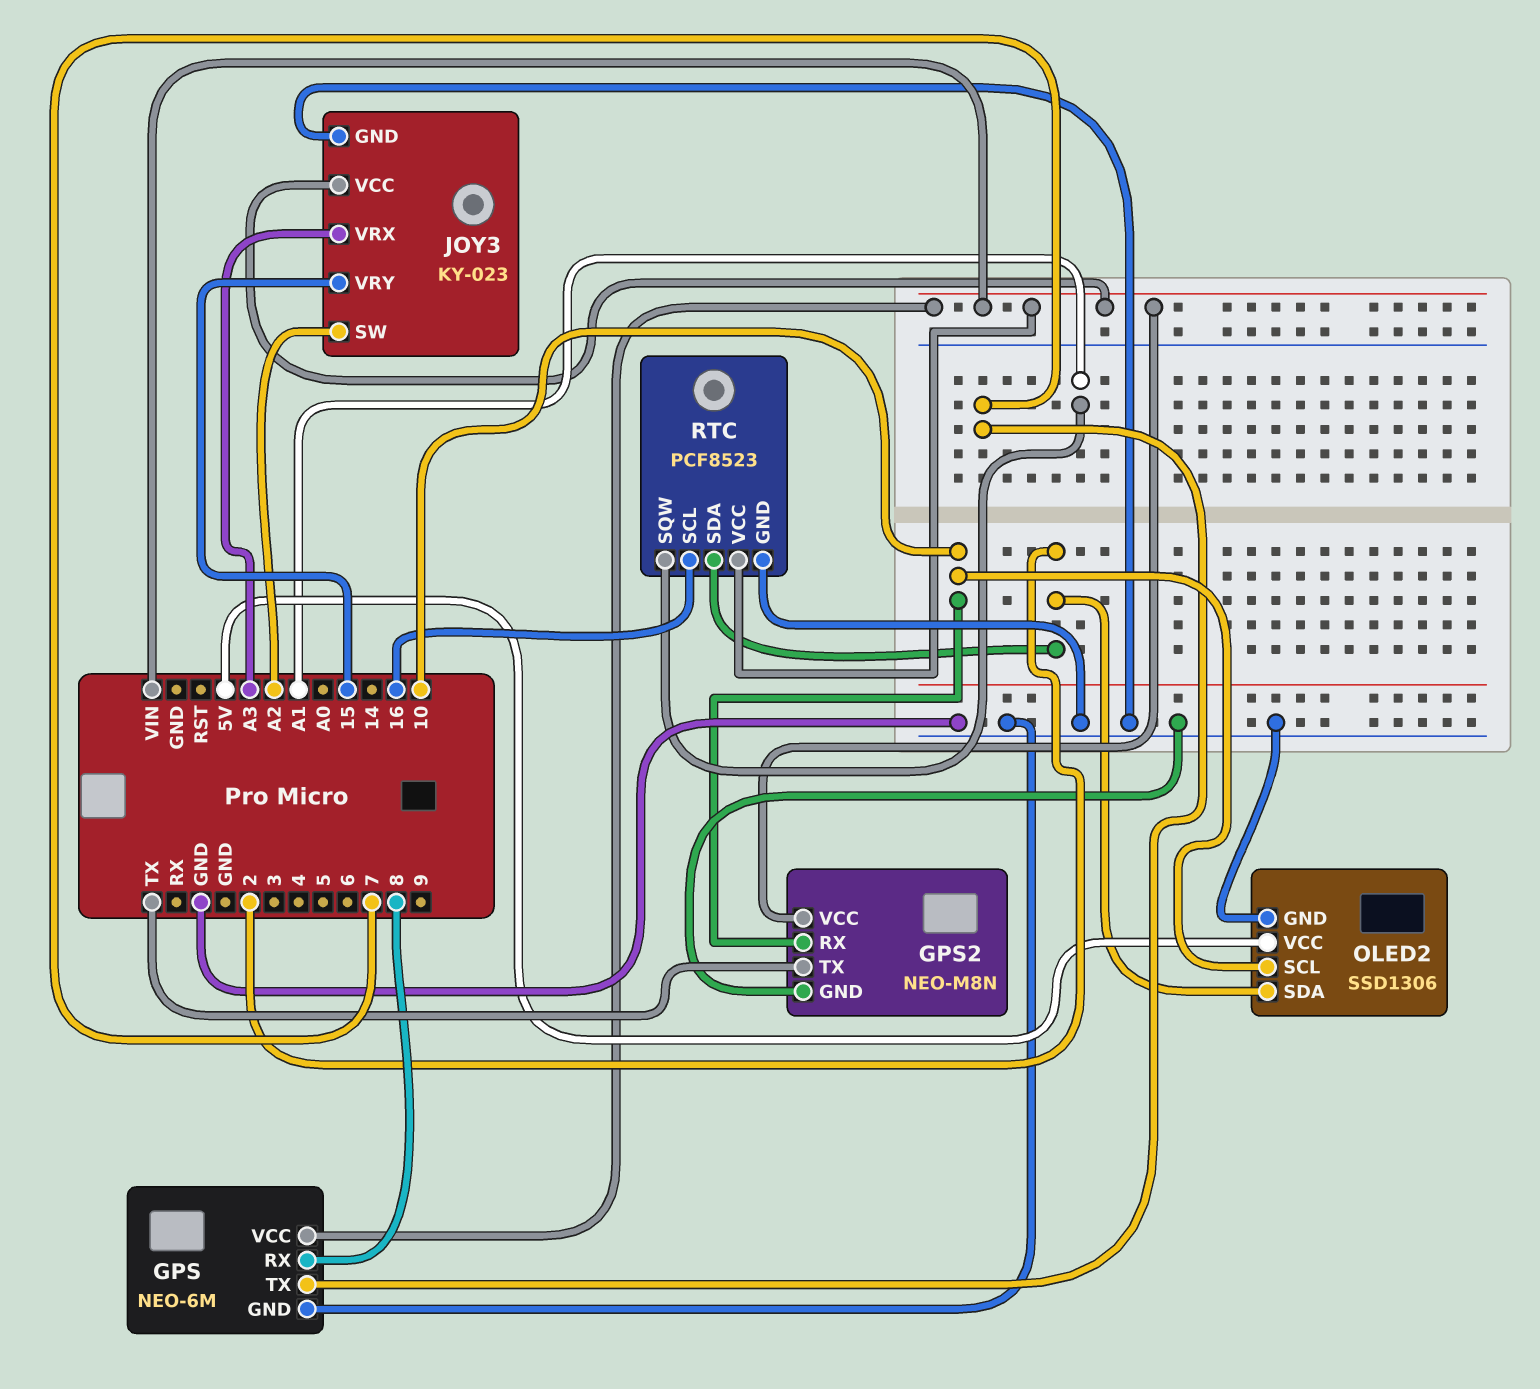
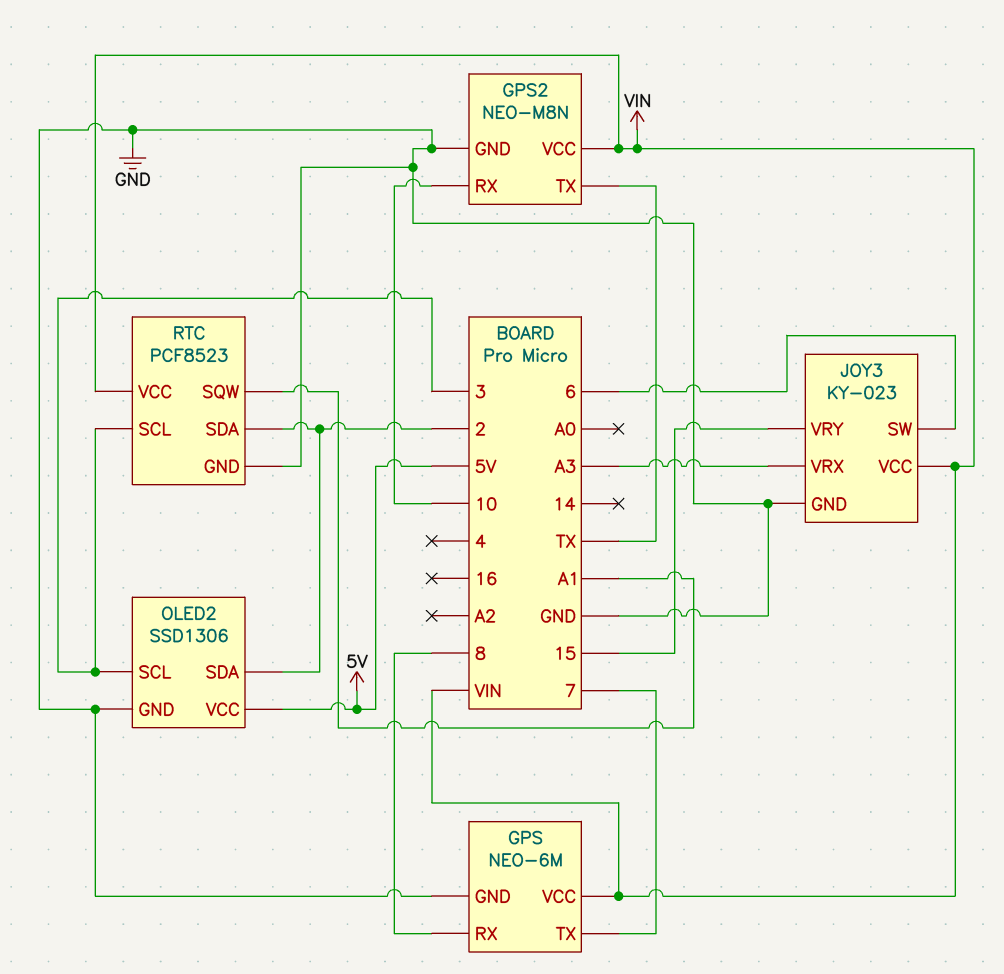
JOY3 pin SW: A2 -> 6
OLED2 pin SCL: 10 -> 3
RTC pin SCL: 16 -> 3

